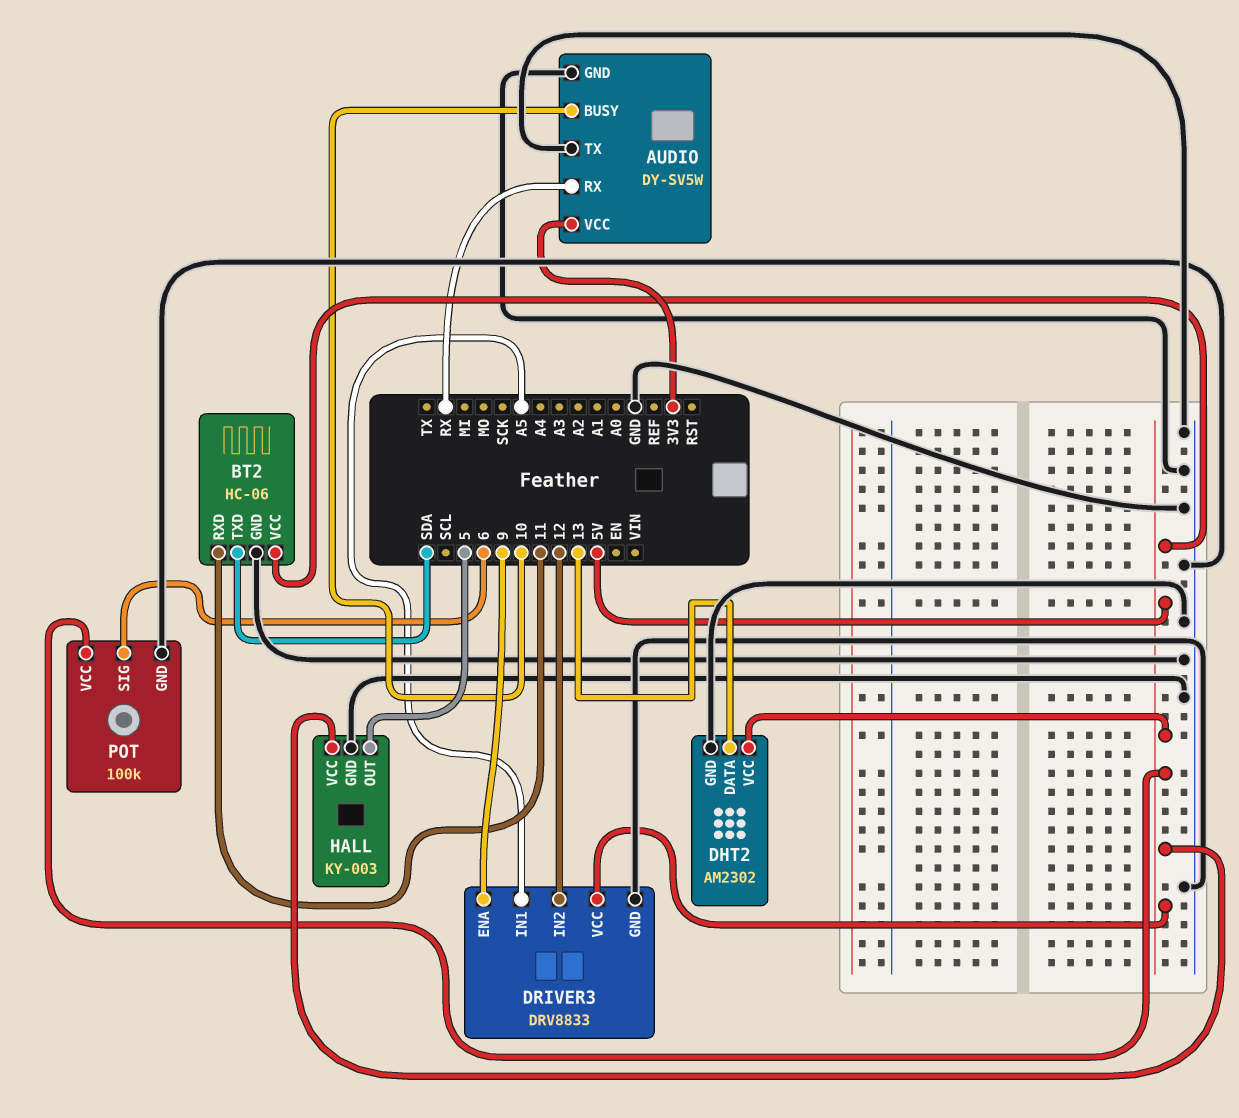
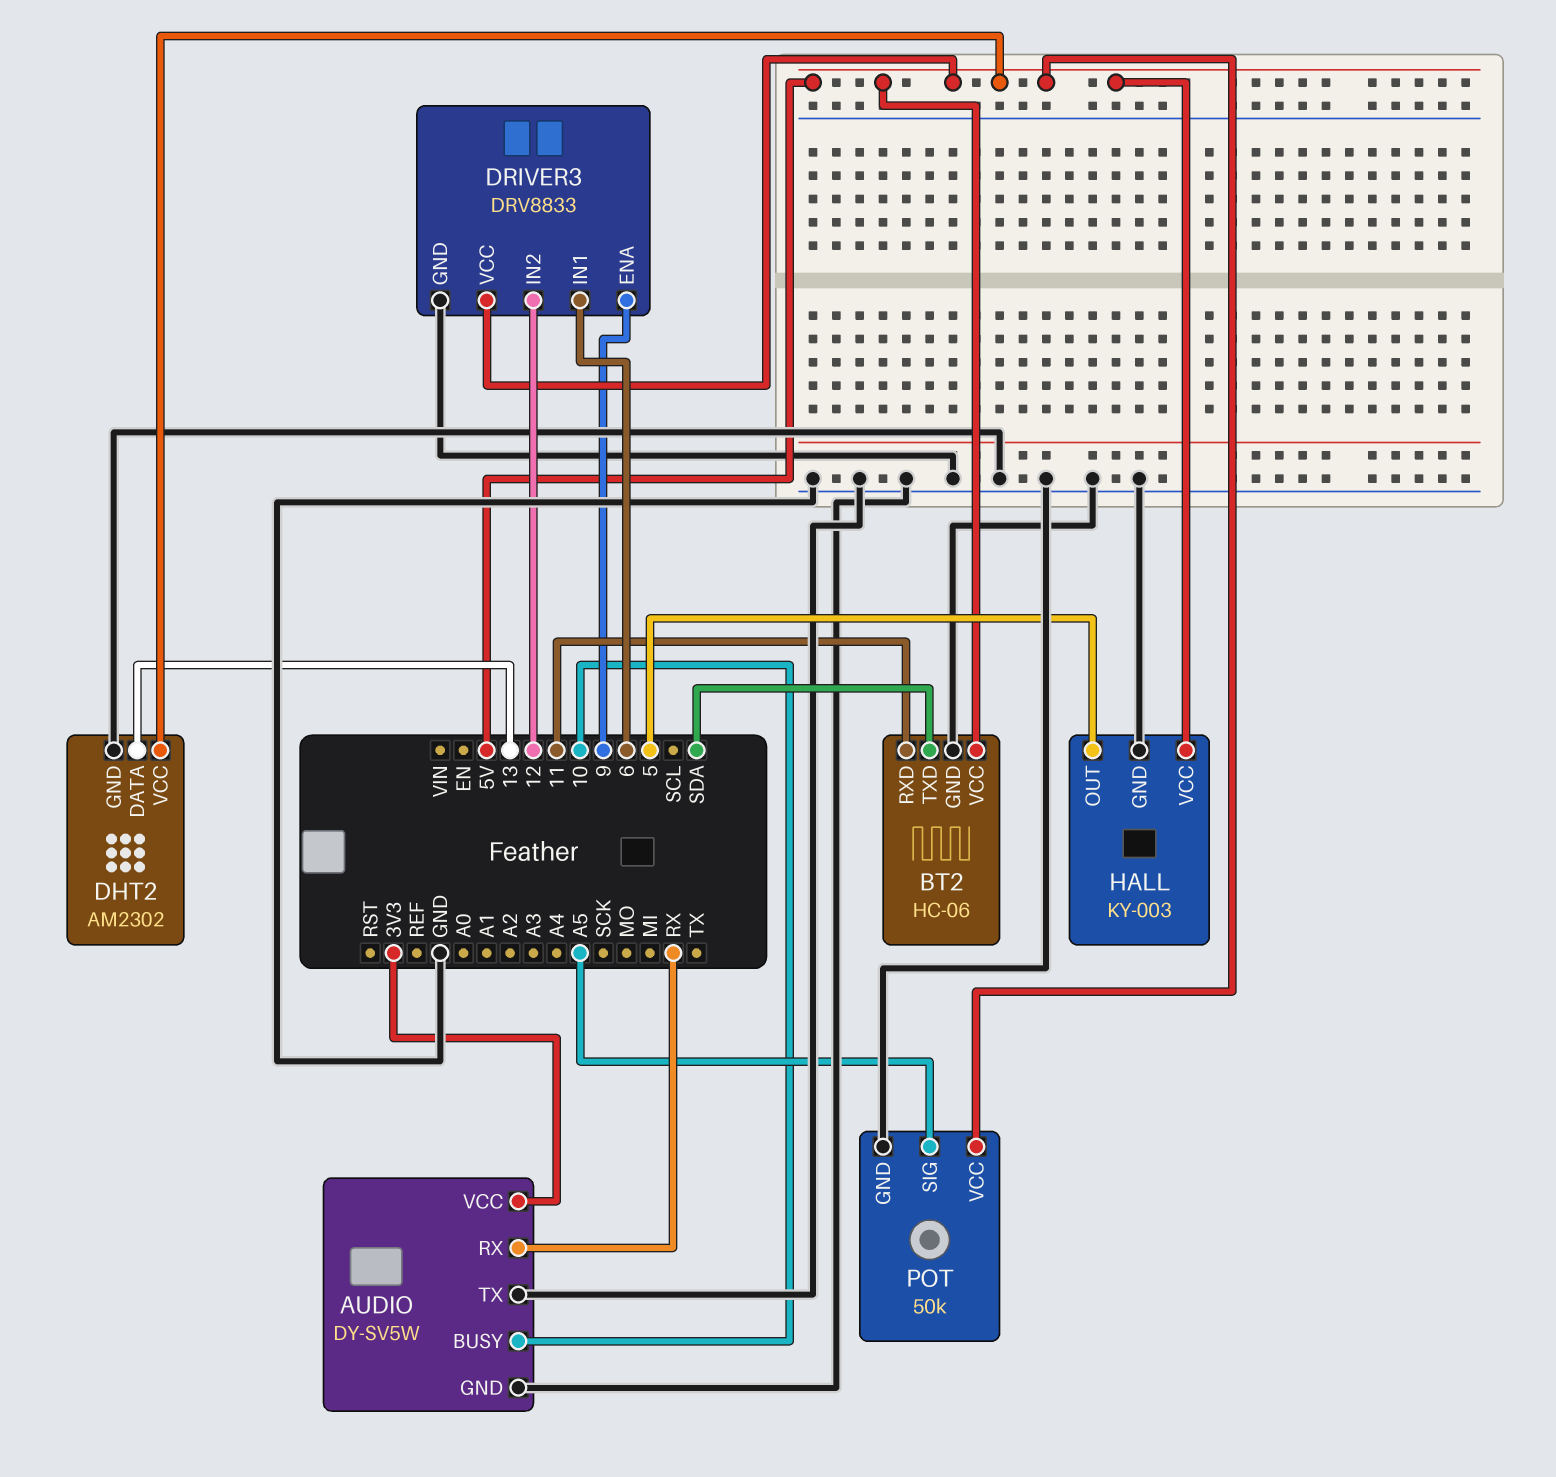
DRIVER3 pin IN1: A5 -> 6
POT: 100k -> 50k
POT pin SIG: 6 -> A5

